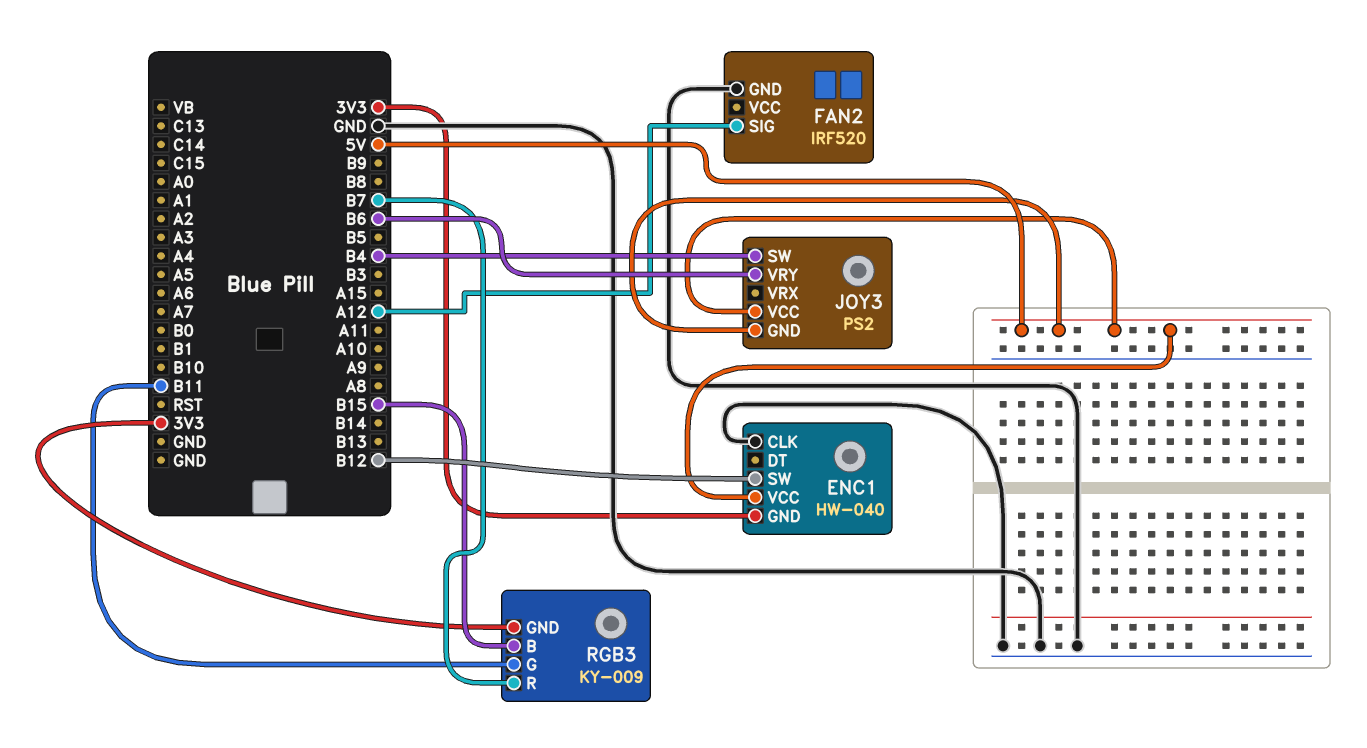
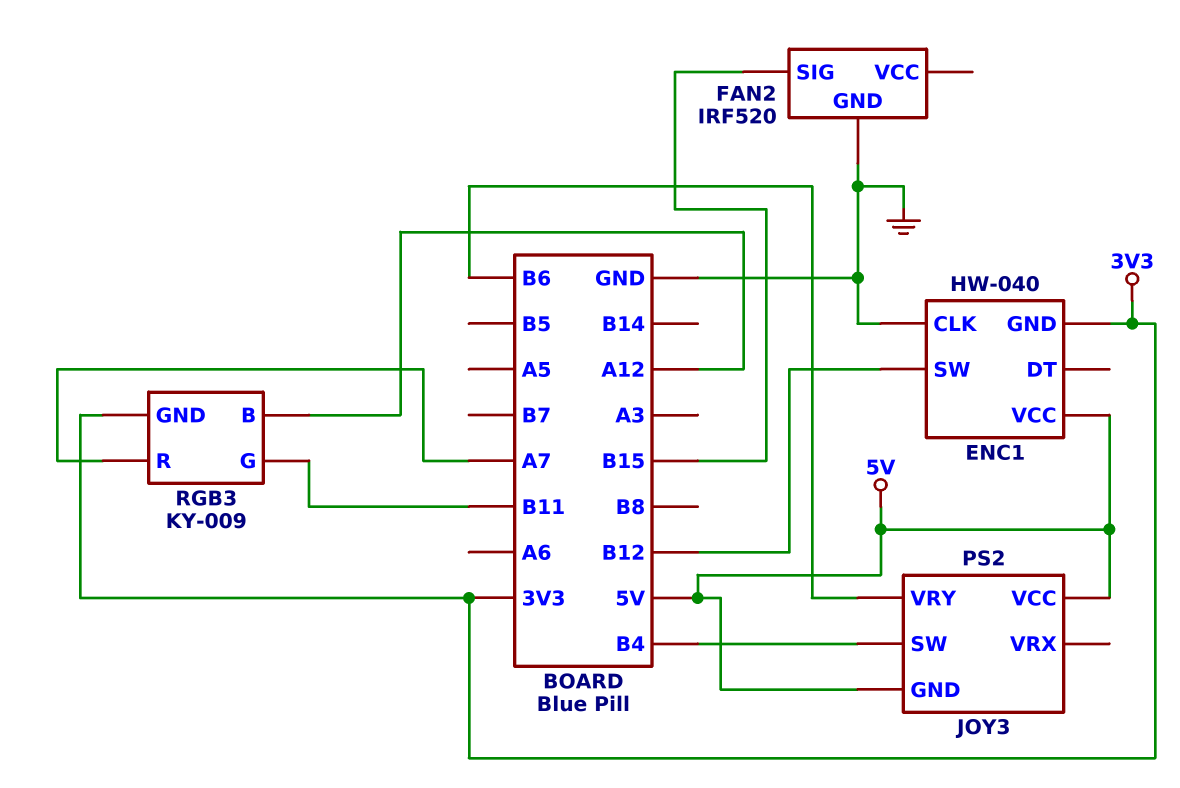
FAN2 pin SIG: A12 -> B15
RGB3 pin B: B15 -> A12
RGB3 pin R: B7 -> A7

